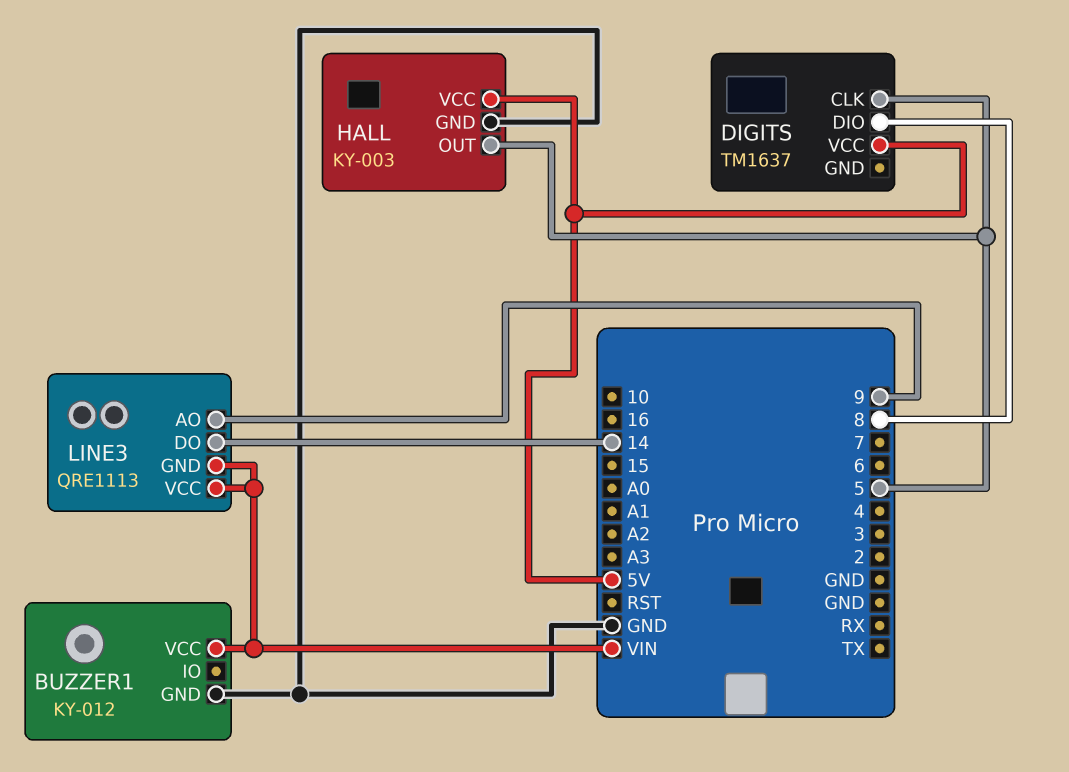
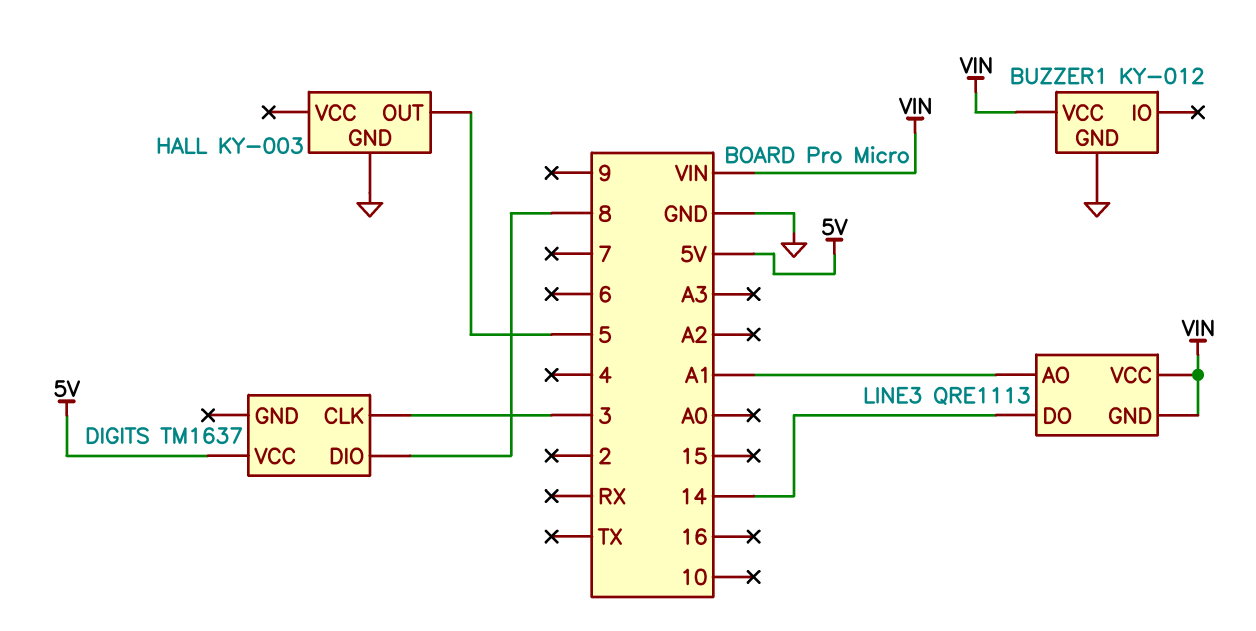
DIGITS pin CLK: 5 -> 3
HALL pin VCC: 5V -> none
LINE3 pin AO: 9 -> A1

